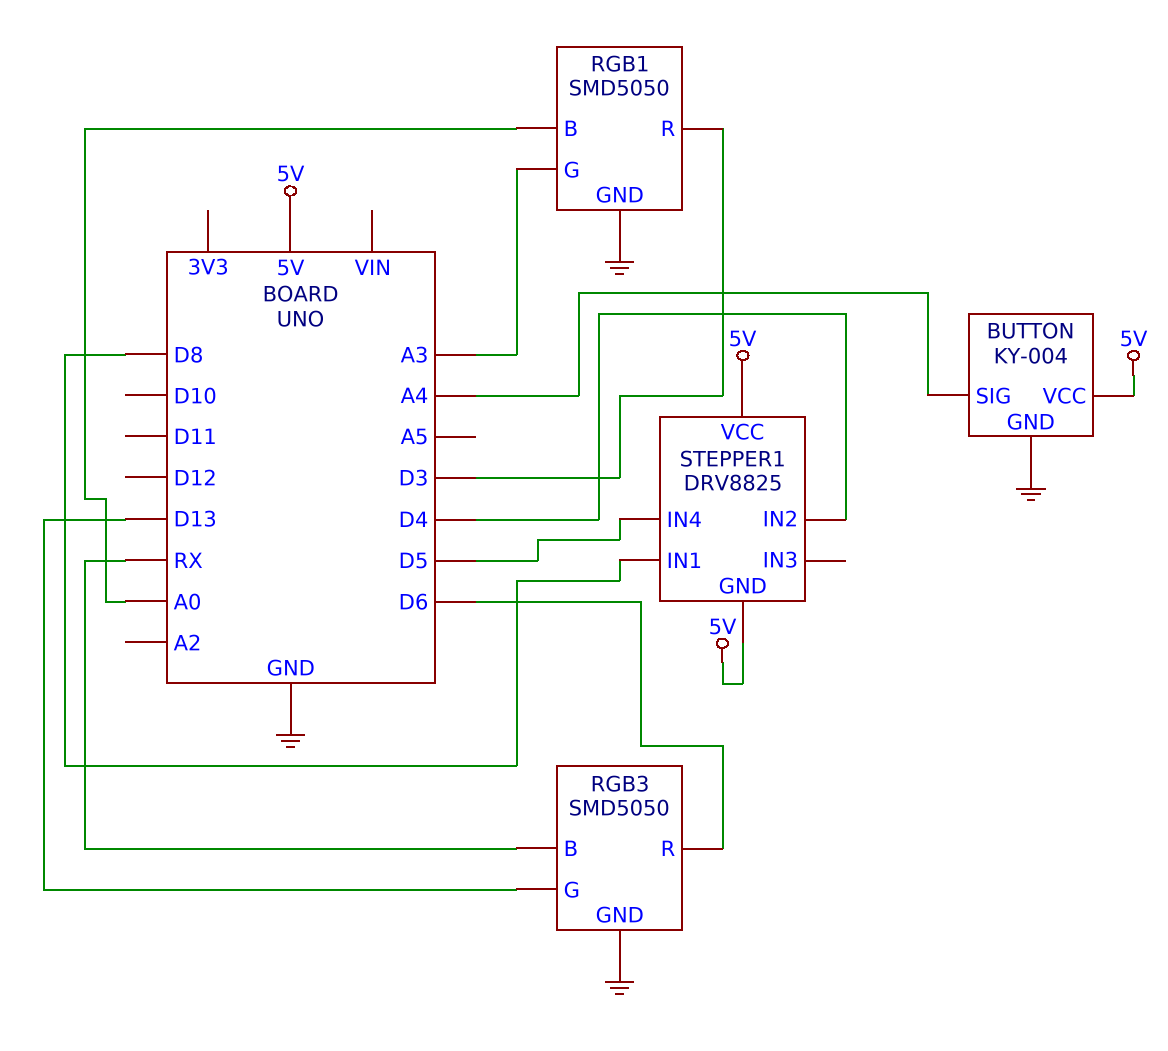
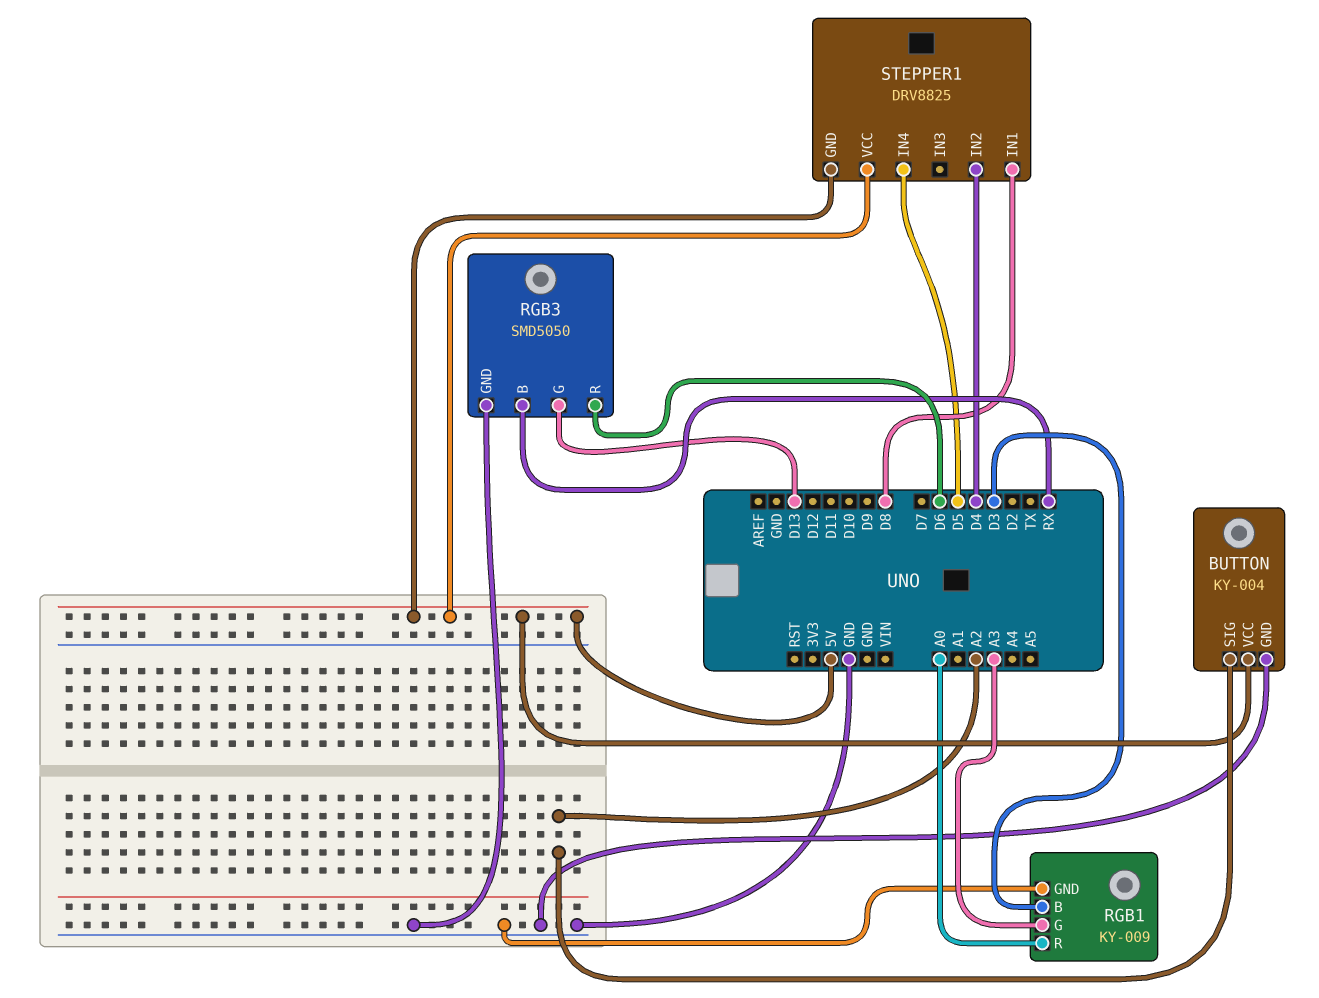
BUTTON pin SIG: A4 -> A2
RGB1: SMD5050 -> KY-009
RGB1 pin B: A0 -> D3
RGB1 pin R: D3 -> A0

